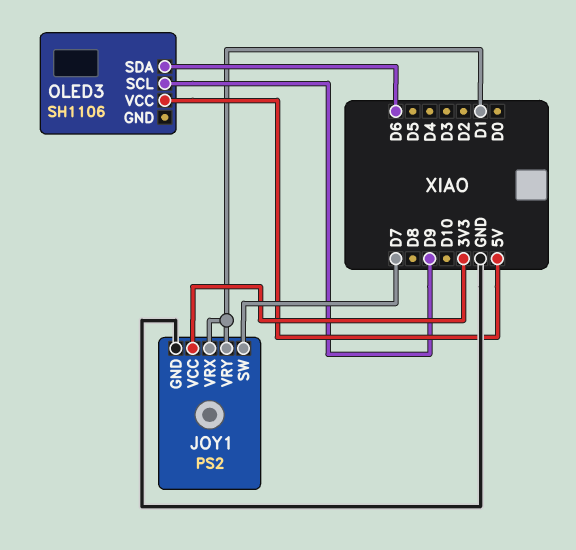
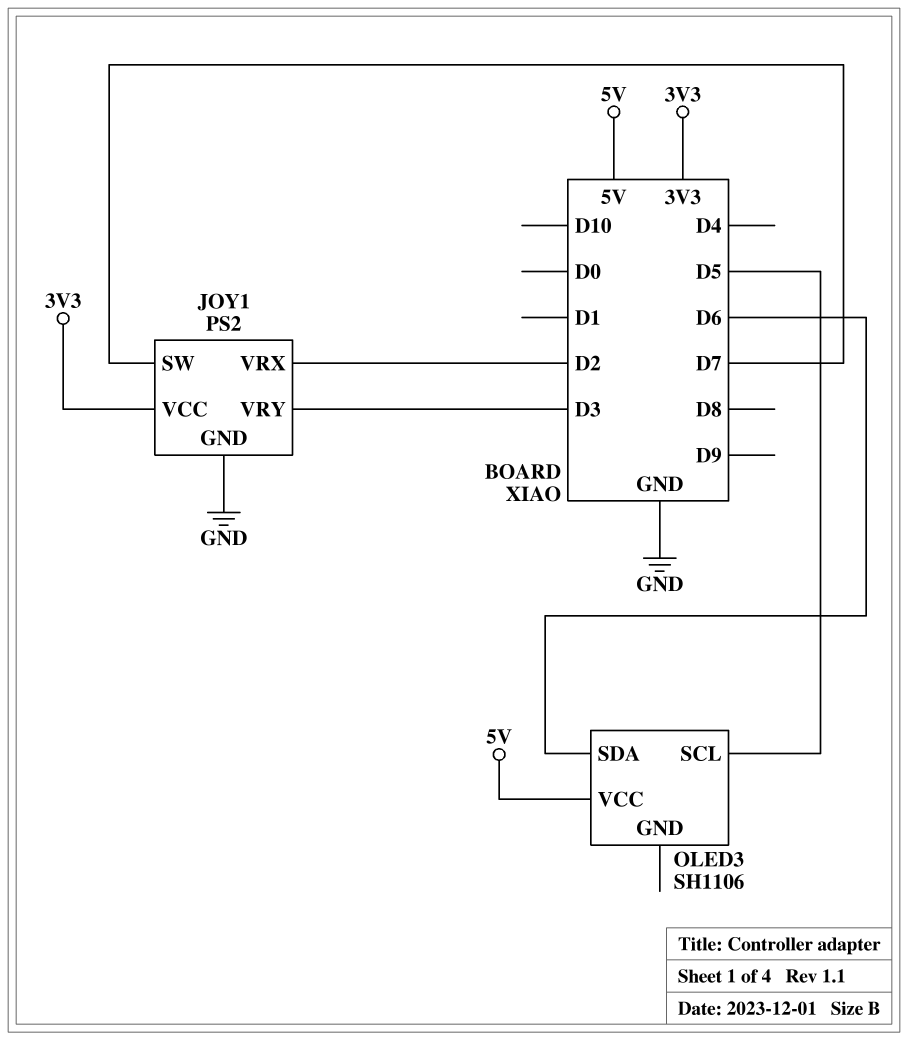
JOY1 pin VRX: D1 -> D2
JOY1 pin VRY: D1 -> D3
OLED3 pin SCL: D9 -> D5

